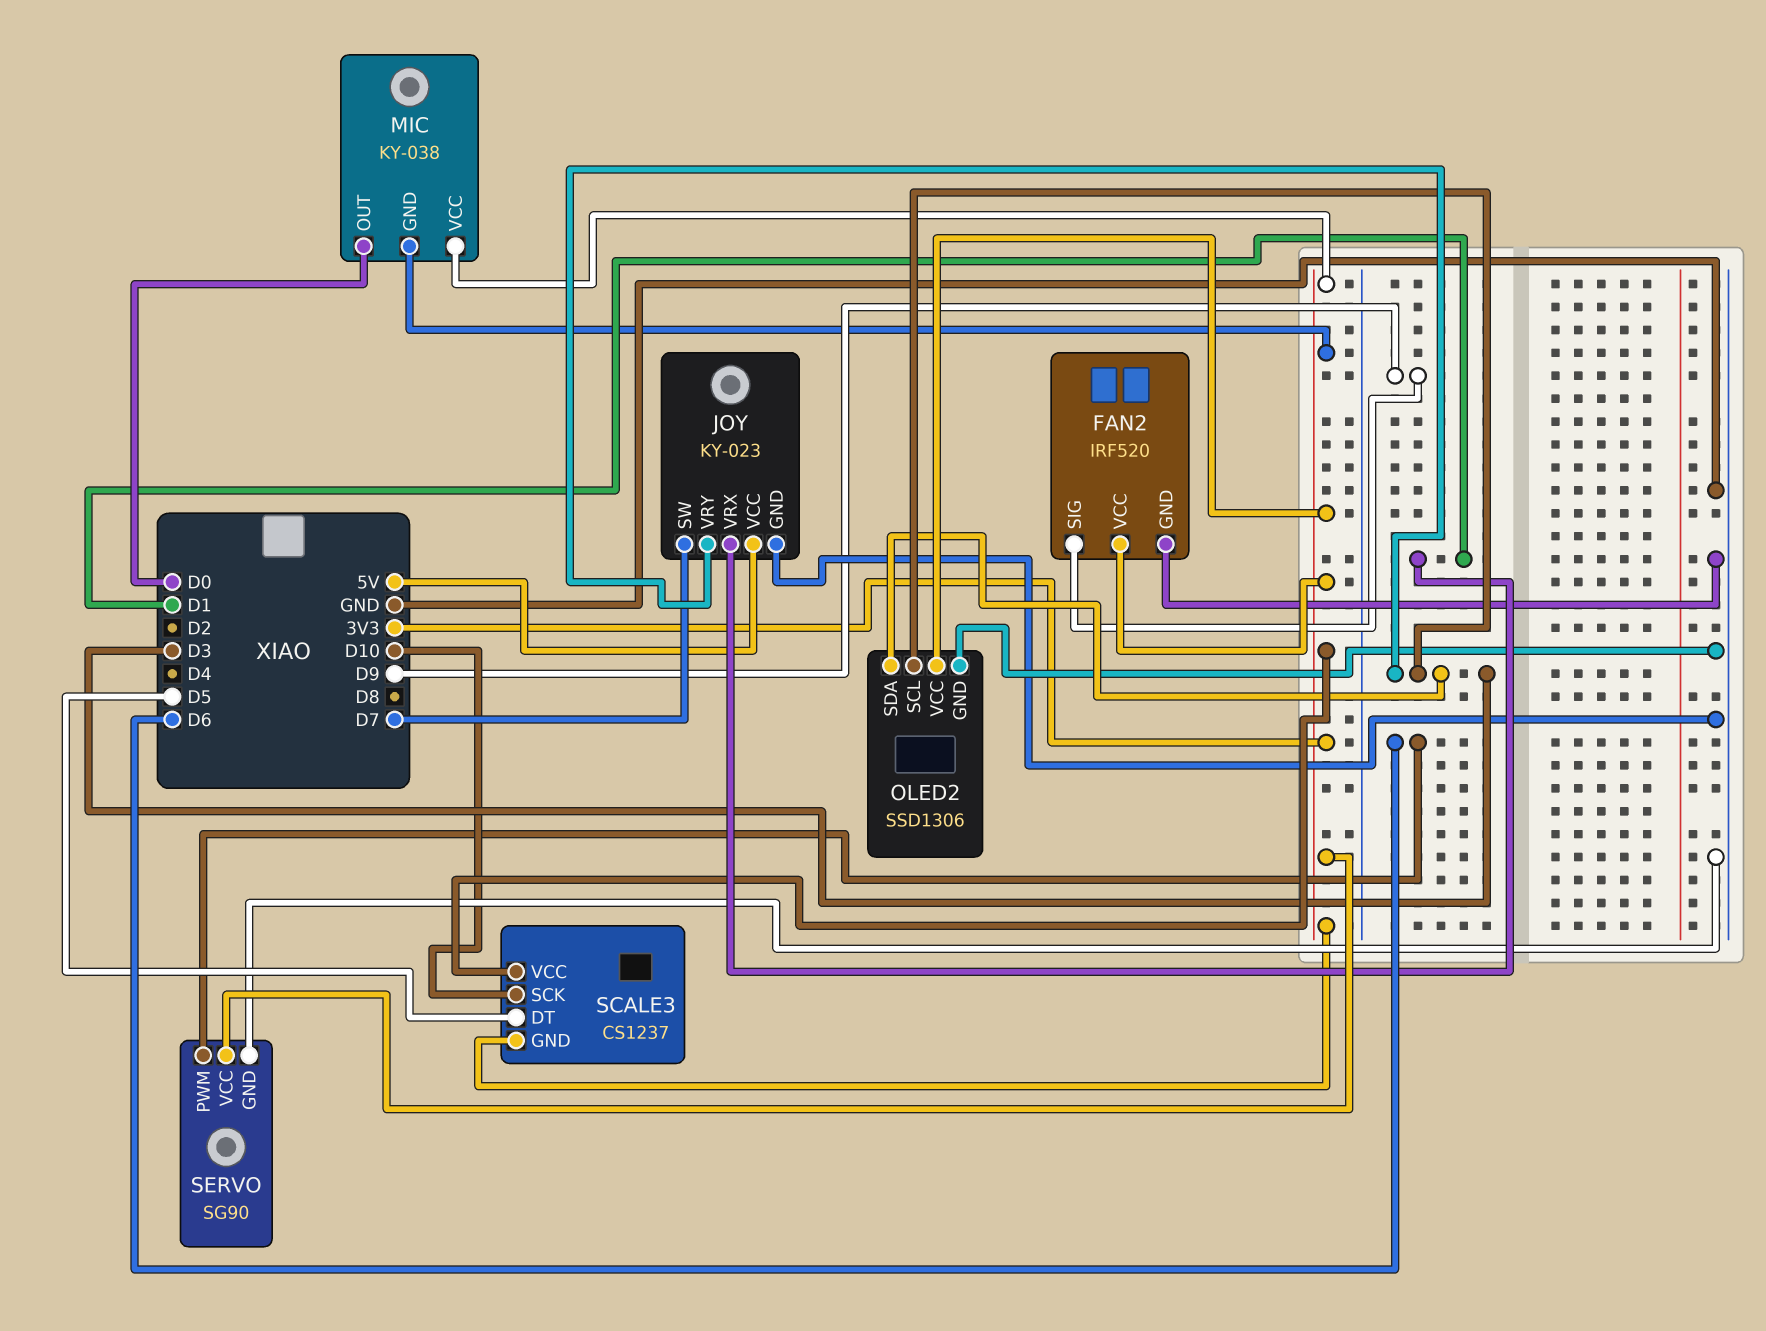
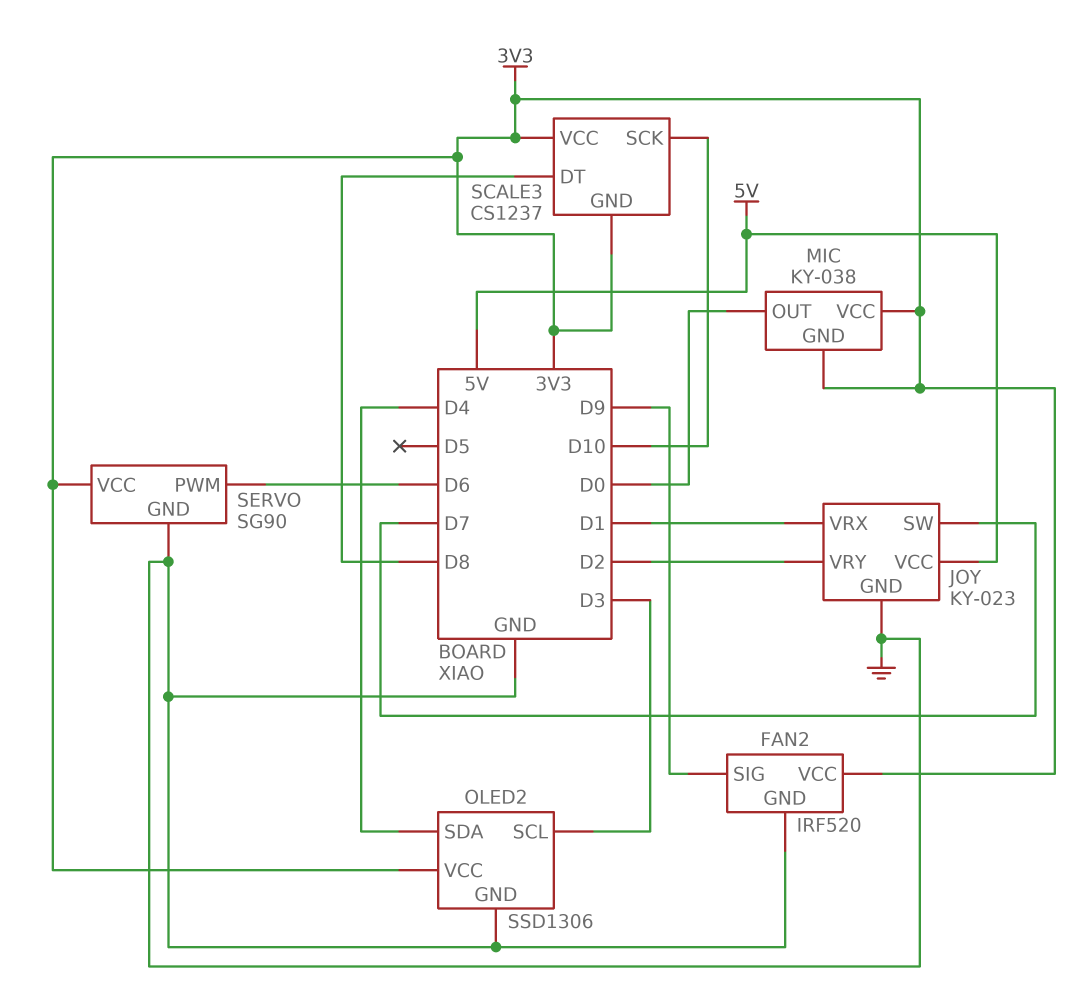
JOY pin VRY: D3 -> D2
OLED2 pin SDA: D3 -> D4
SCALE3 pin DT: D5 -> D8

